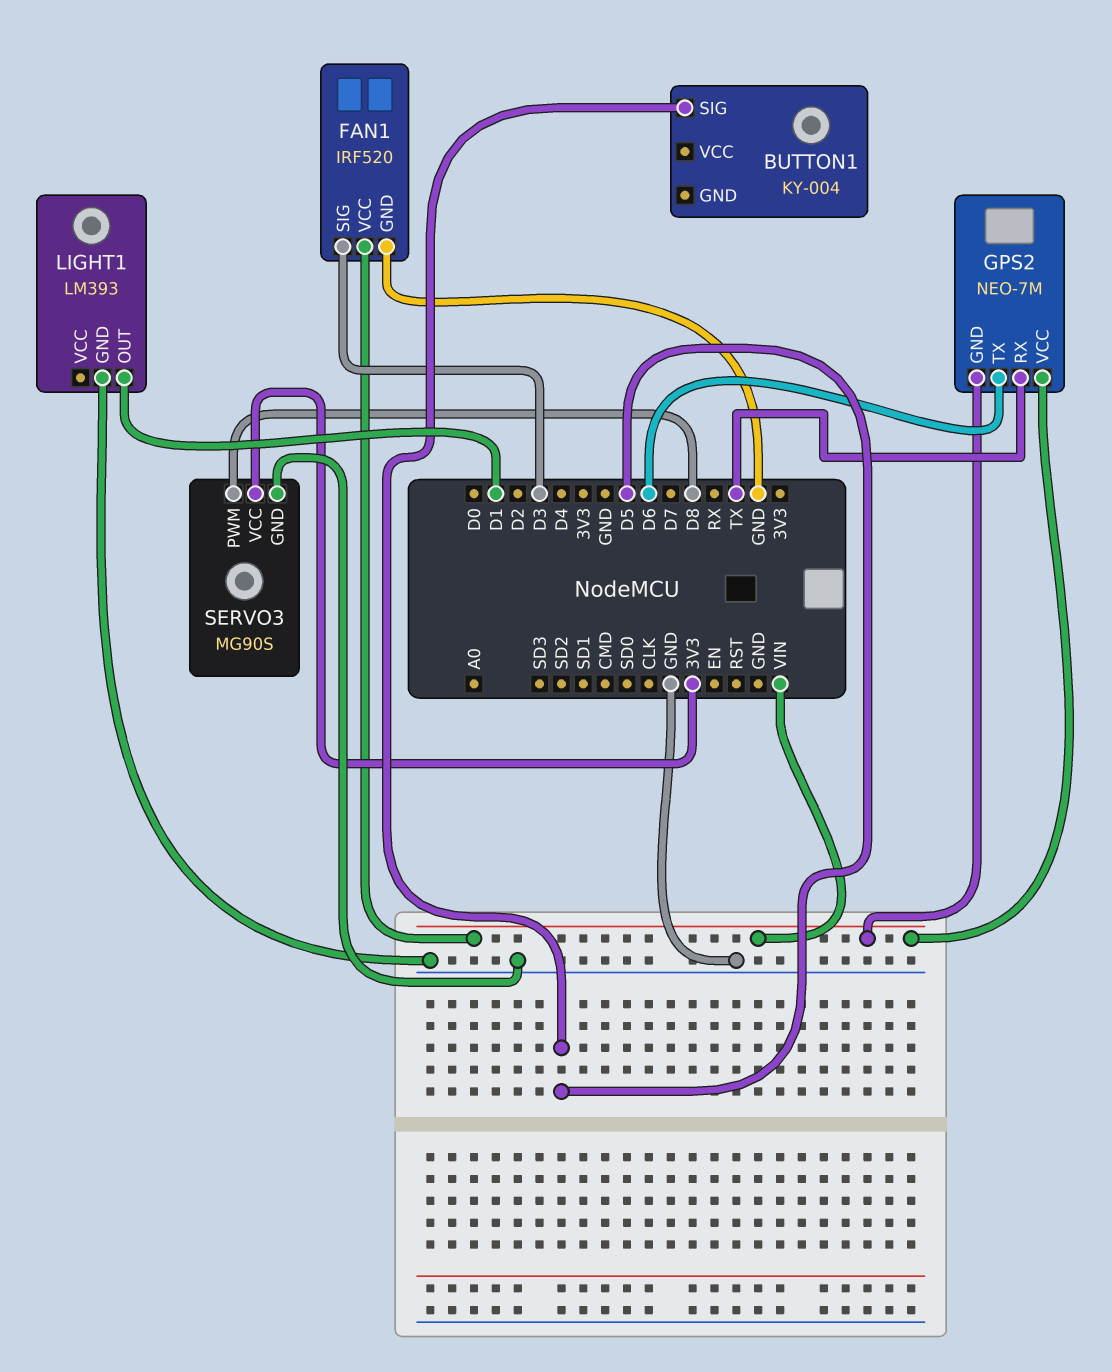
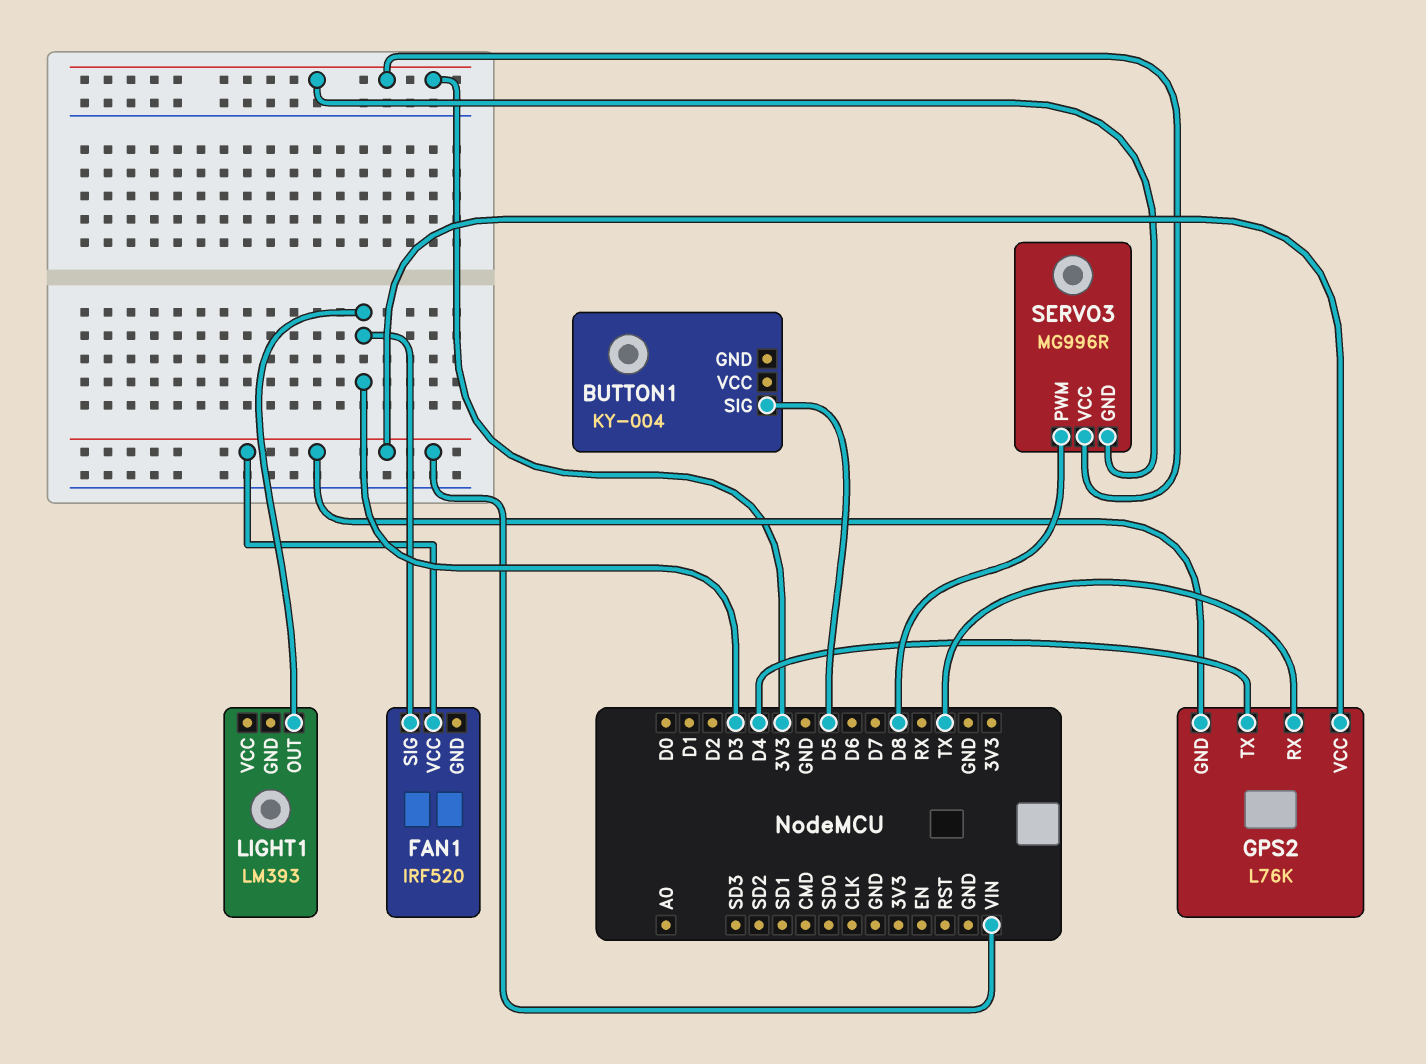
FAN1 pin GND: GND -> none
GPS2: NEO-7M -> L76K
GPS2 pin TX: D6 -> D4
LIGHT1 pin GND: GND -> none
LIGHT1 pin OUT: D1 -> D3
SERVO3: MG90S -> MG996R
SERVO3 pin GND: GND -> 3V3

